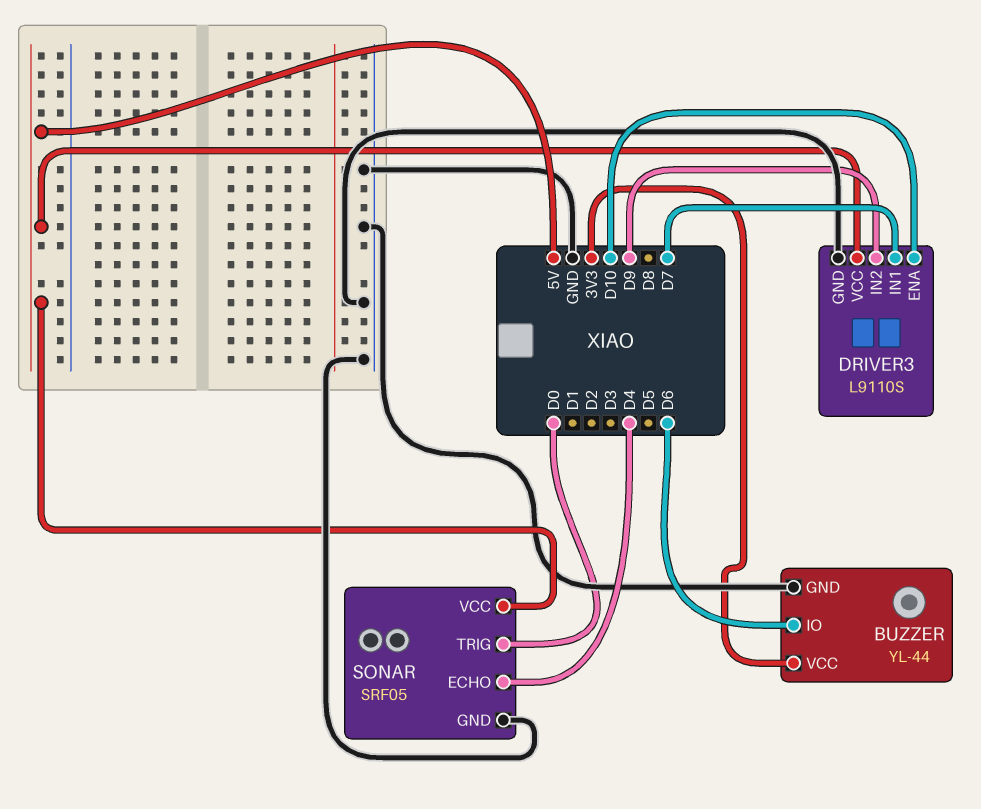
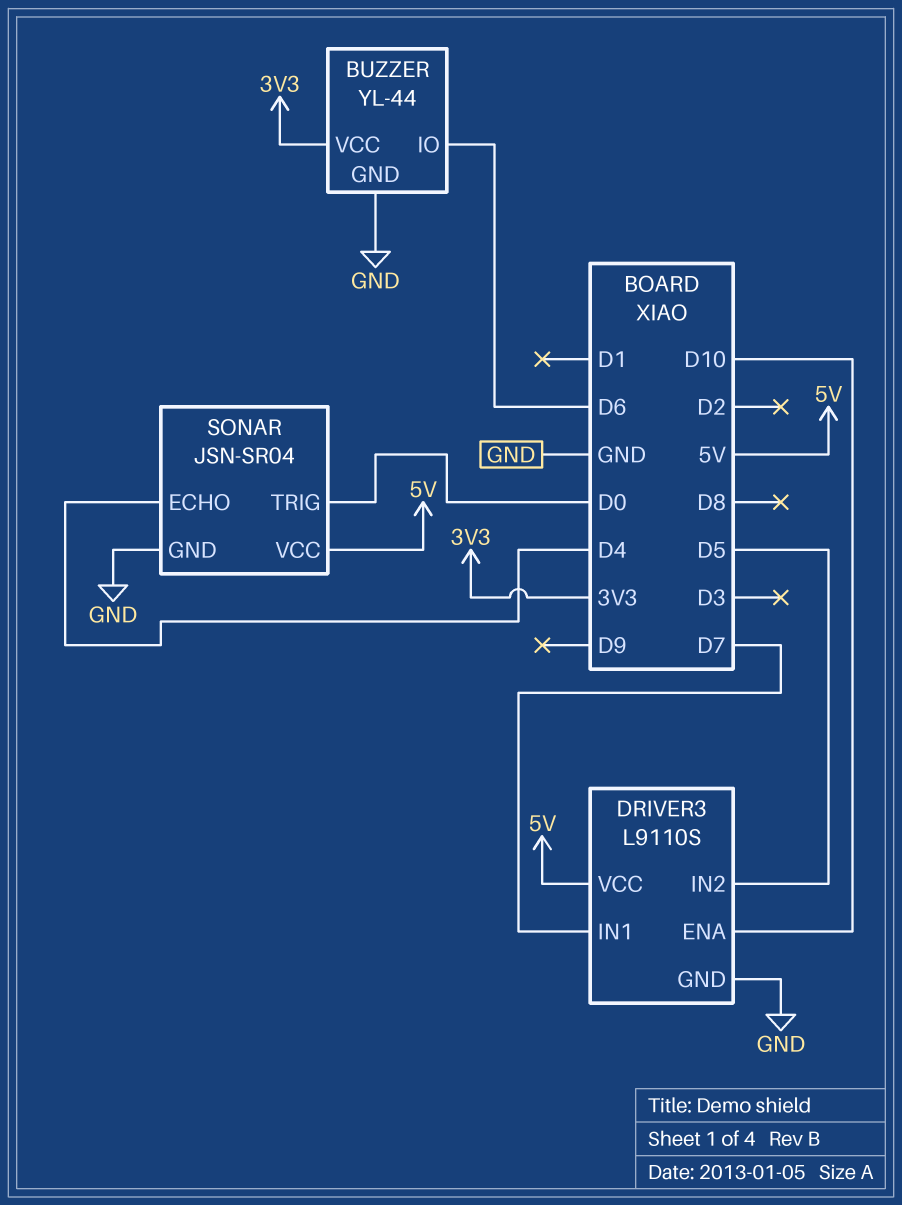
DRIVER3 pin IN2: D9 -> D5
SONAR: SRF05 -> JSN-SR04

